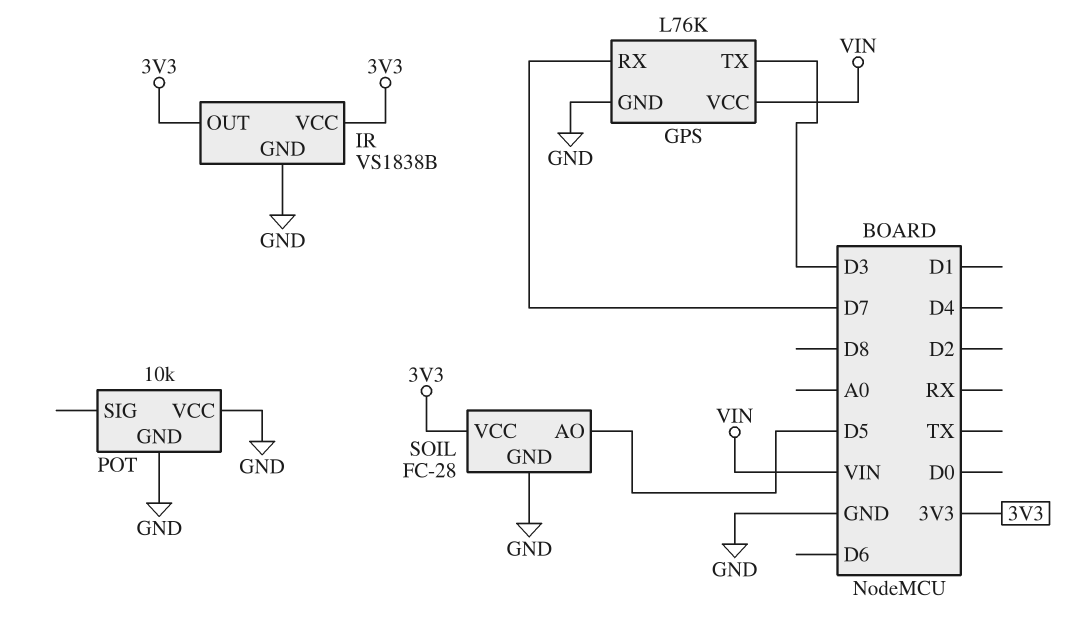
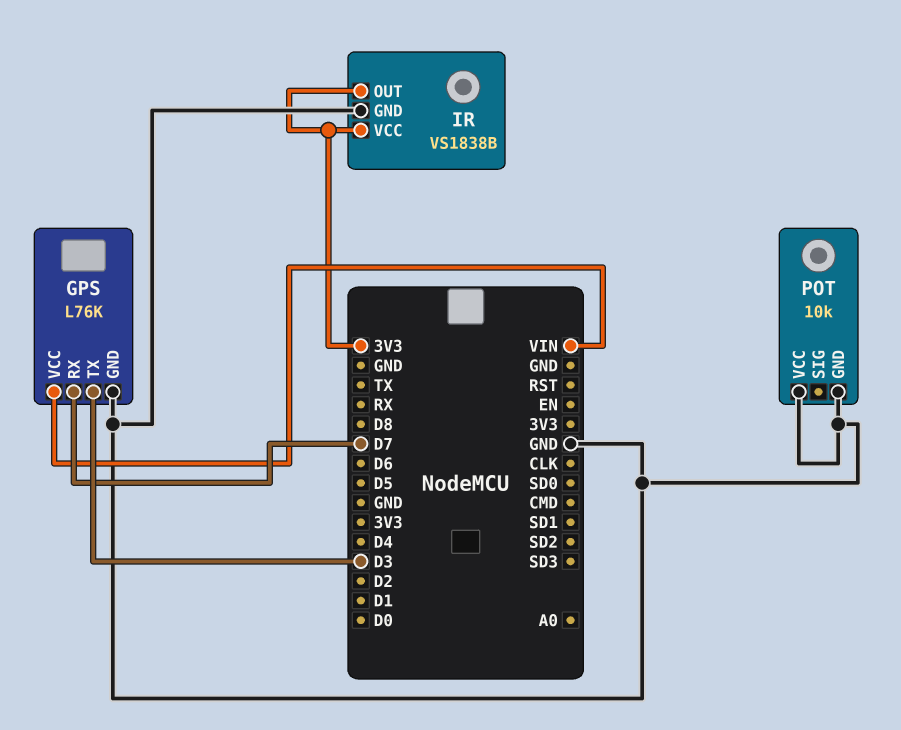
SOIL: FC-28 -> none
SOIL pin AO: D5 -> none
SOIL pin GND: GND -> none
SOIL pin VCC: 3V3 -> none

